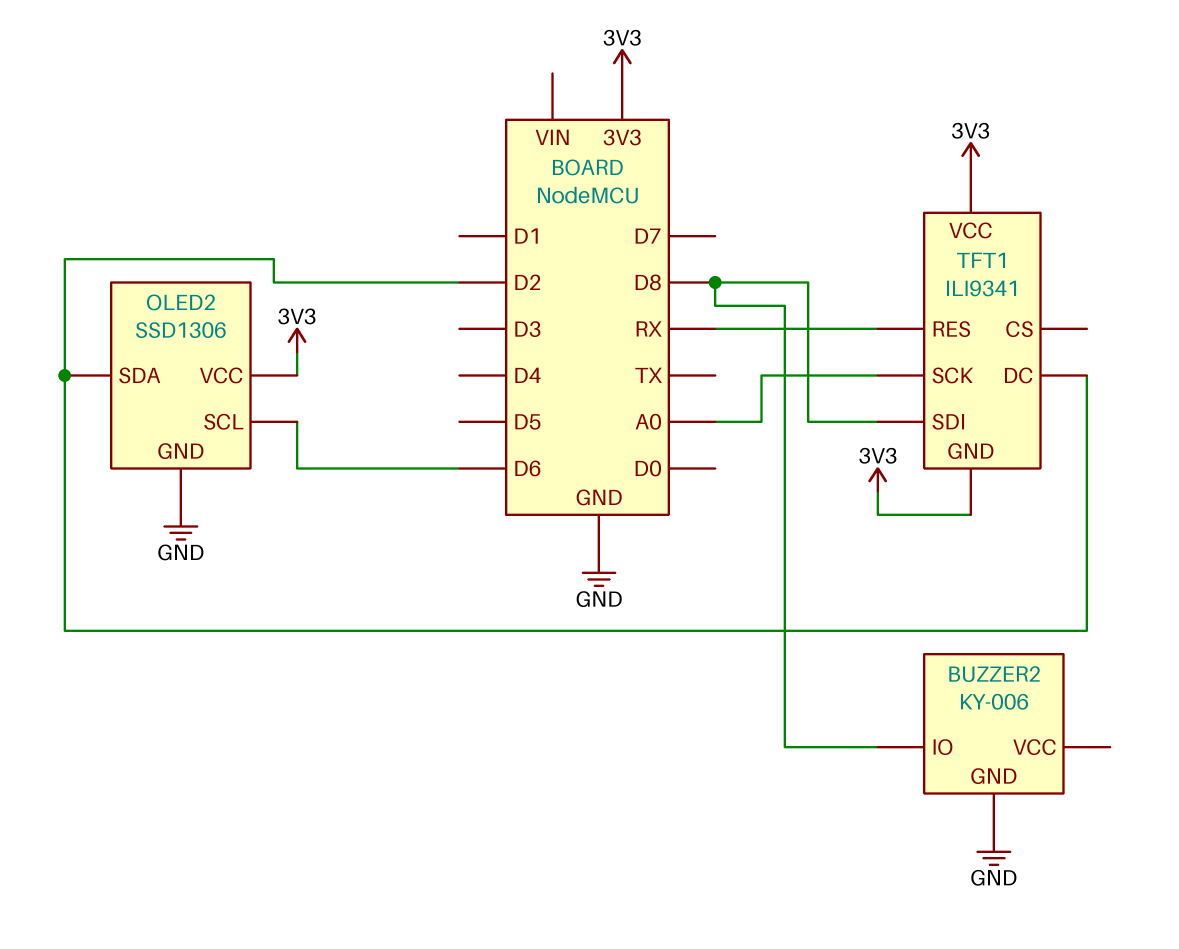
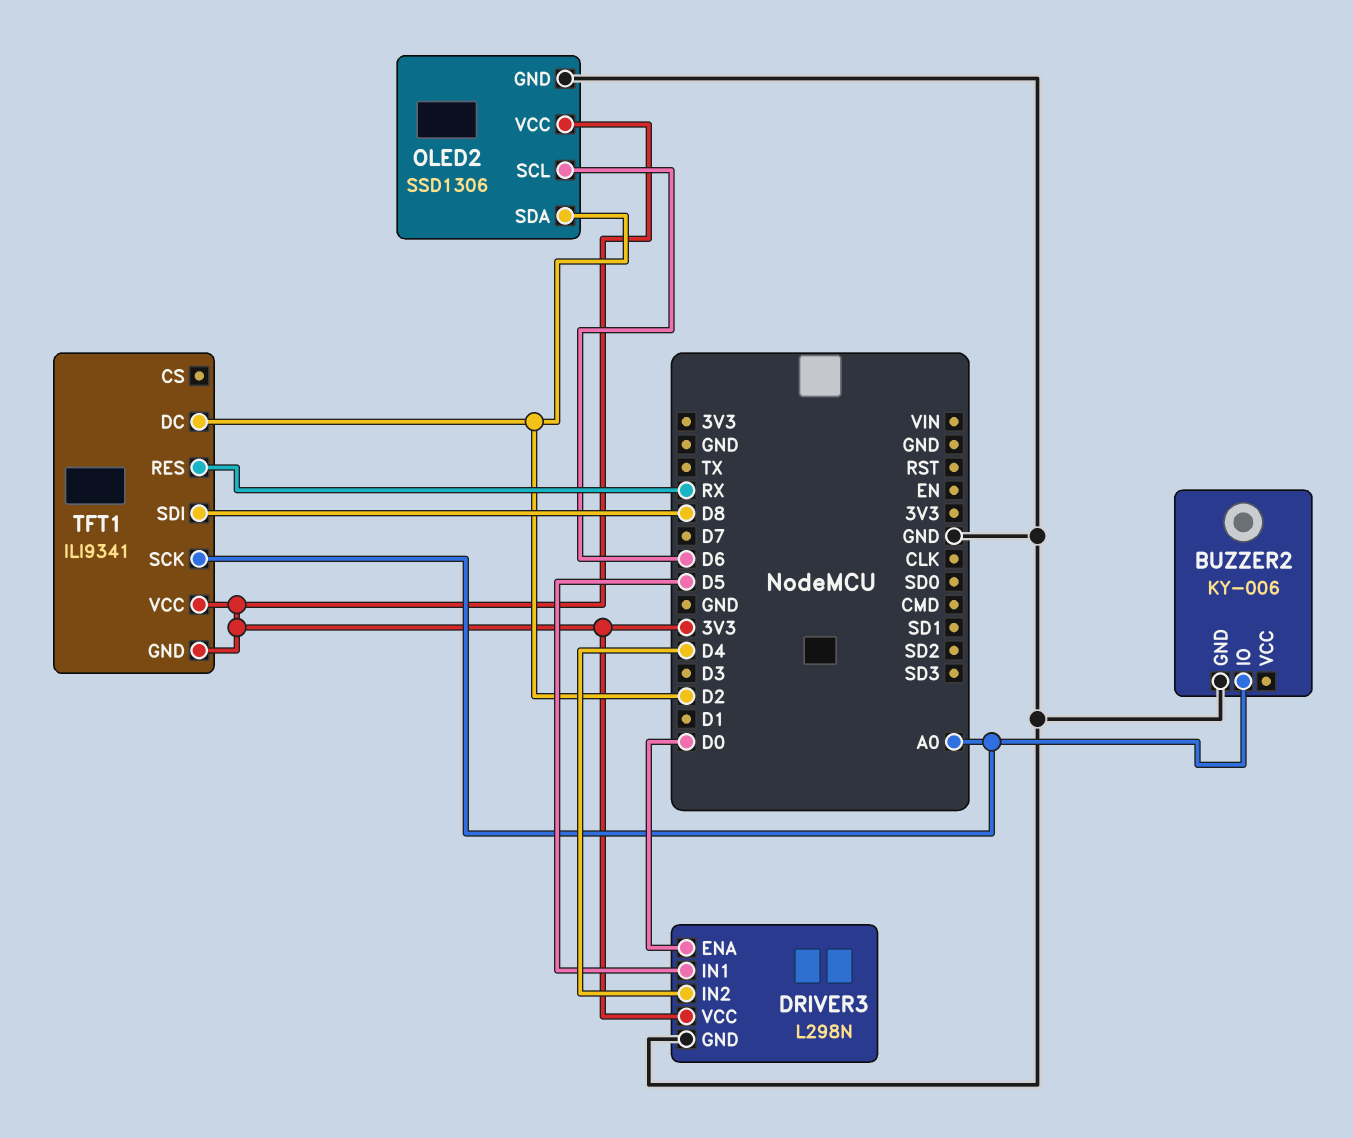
BUZZER2 pin IO: D8 -> A0
DRIVER3: none -> L298N
DRIVER3 pin ENA: none -> D0
DRIVER3 pin GND: none -> GND
DRIVER3 pin IN1: none -> D5
DRIVER3 pin IN2: none -> D4
DRIVER3 pin VCC: none -> 3V3

